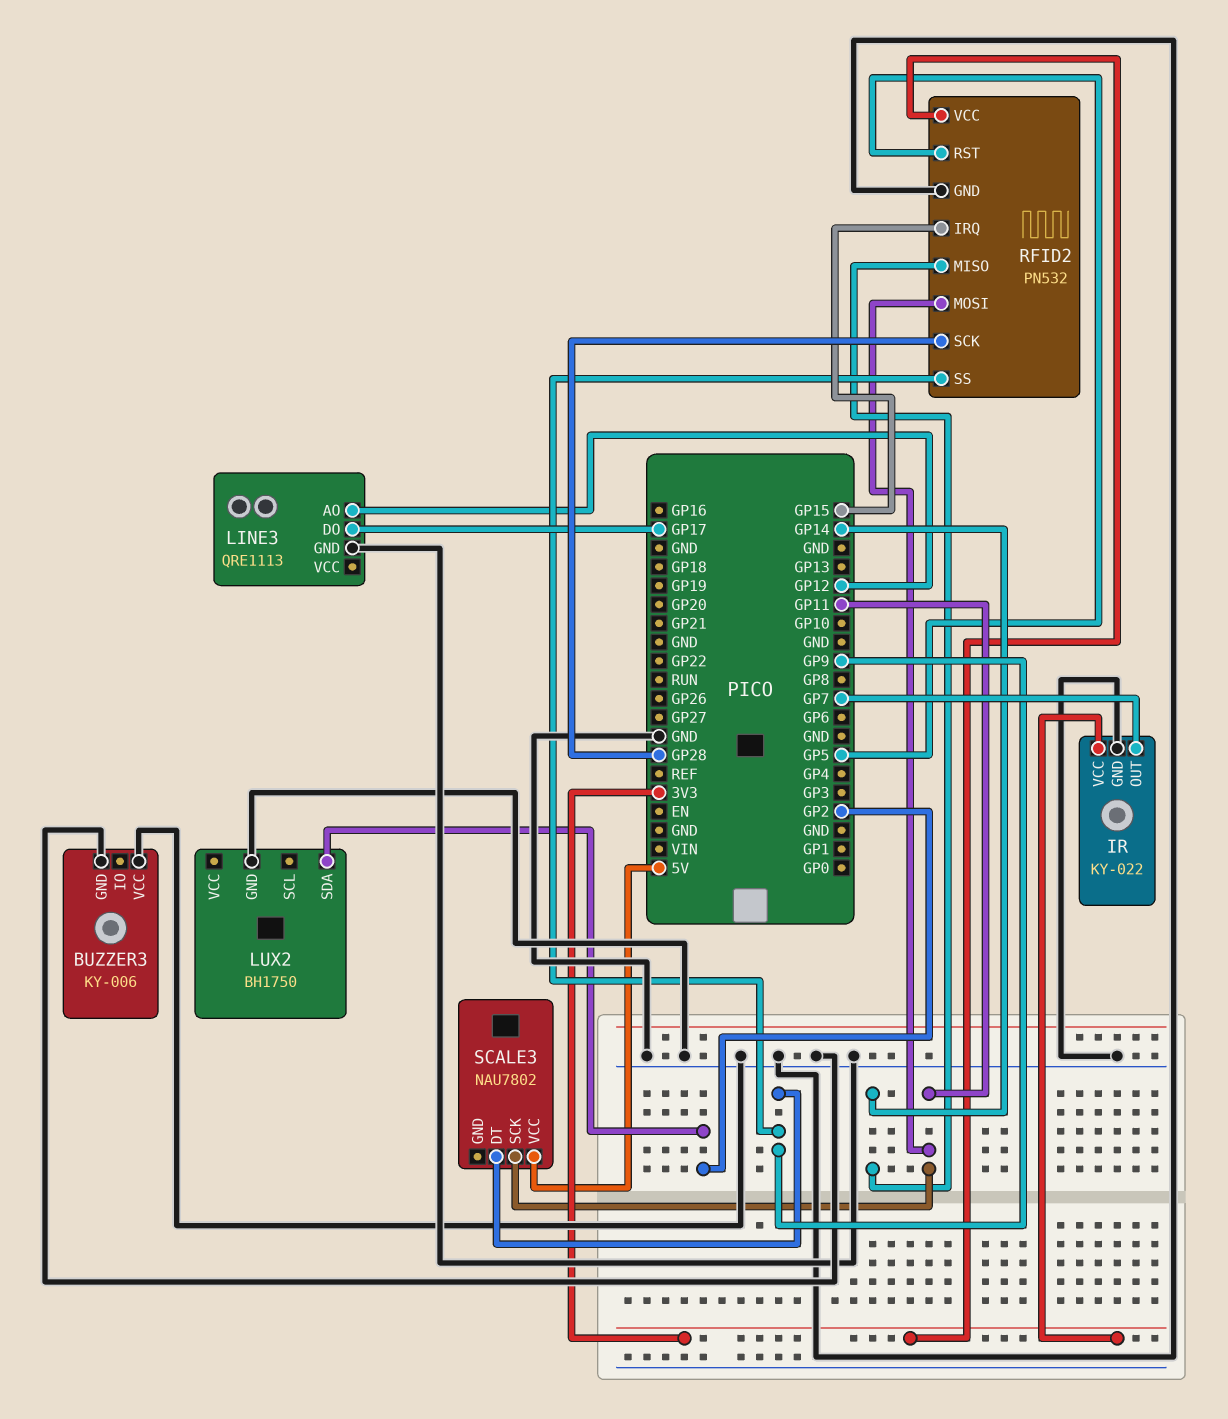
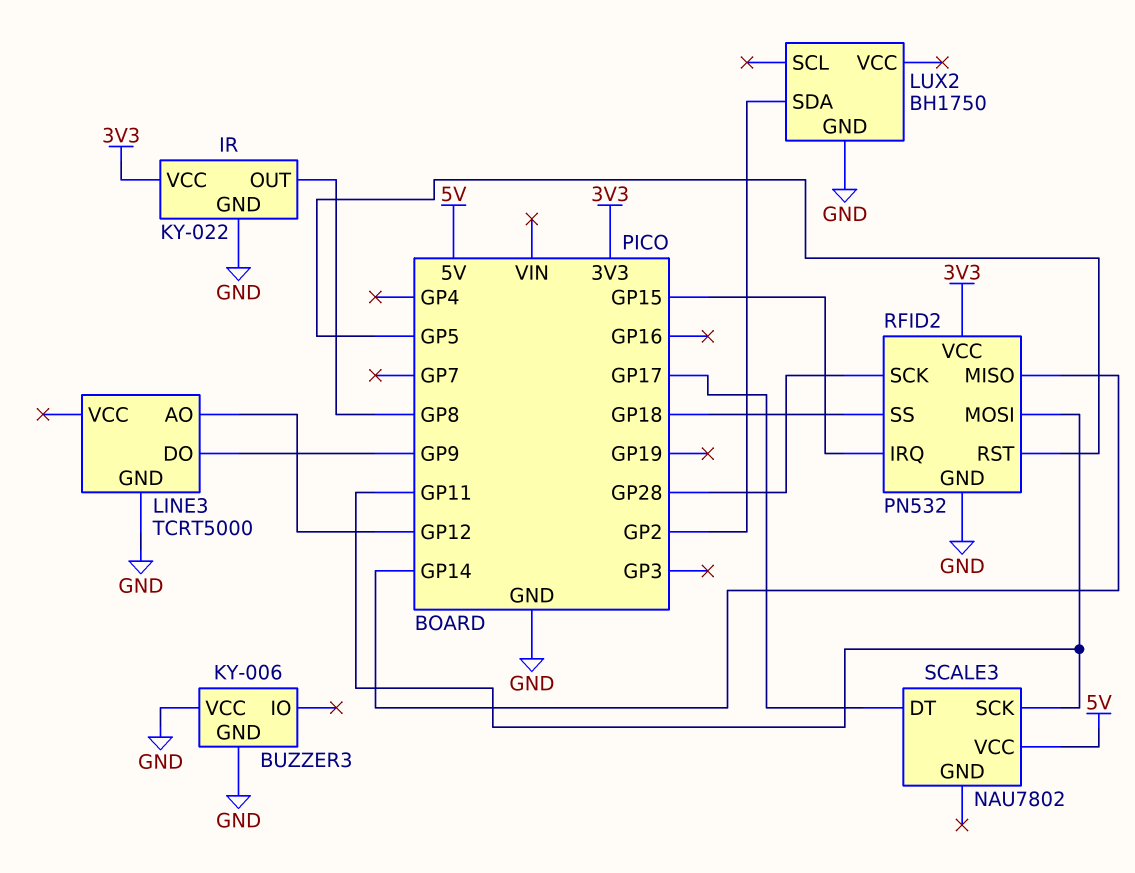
IR pin OUT: GP7 -> GP8
LINE3: QRE1113 -> TCRT5000
LINE3 pin DO: GP17 -> GP9
RFID2 pin SS: GP9 -> GP18
SCALE3 pin DT: GP9 -> GP17

